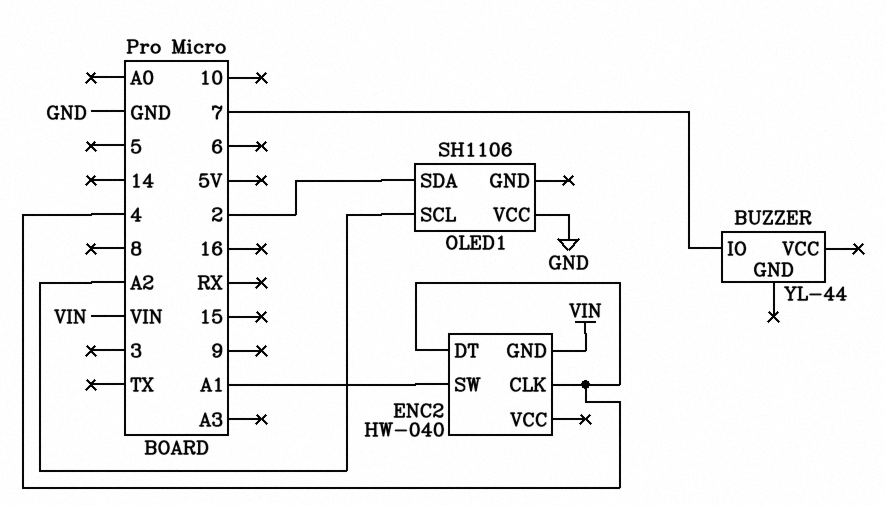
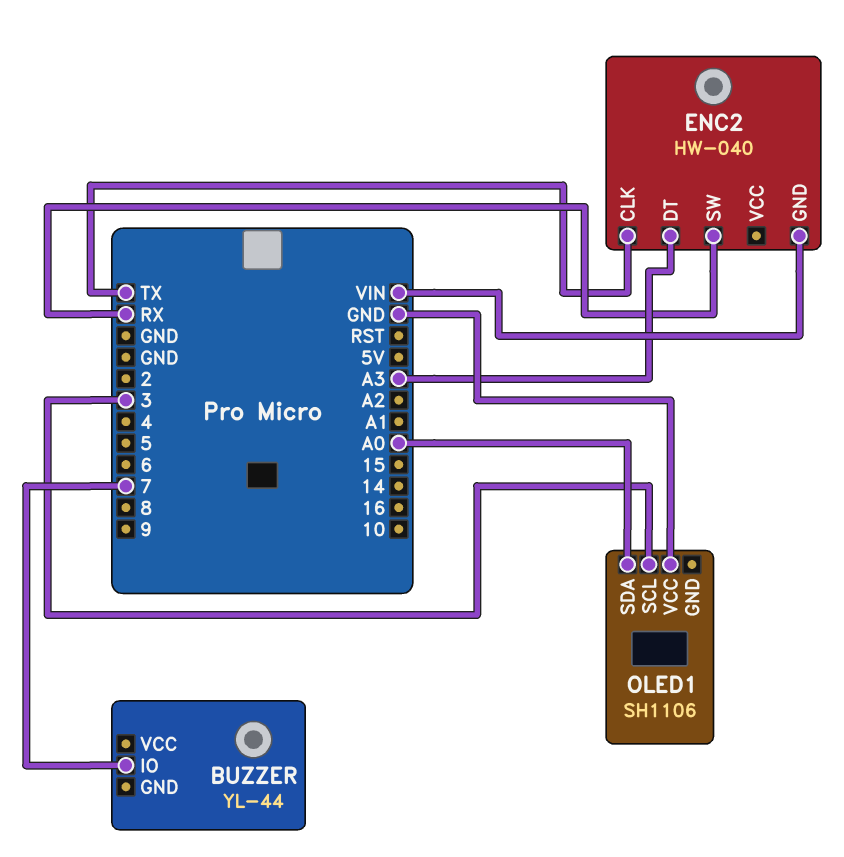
ENC2 pin CLK: 4 -> TX
ENC2 pin DT: 4 -> A3
ENC2 pin SW: A1 -> RX
OLED1 pin SCL: A2 -> 3
OLED1 pin SDA: 2 -> A0

